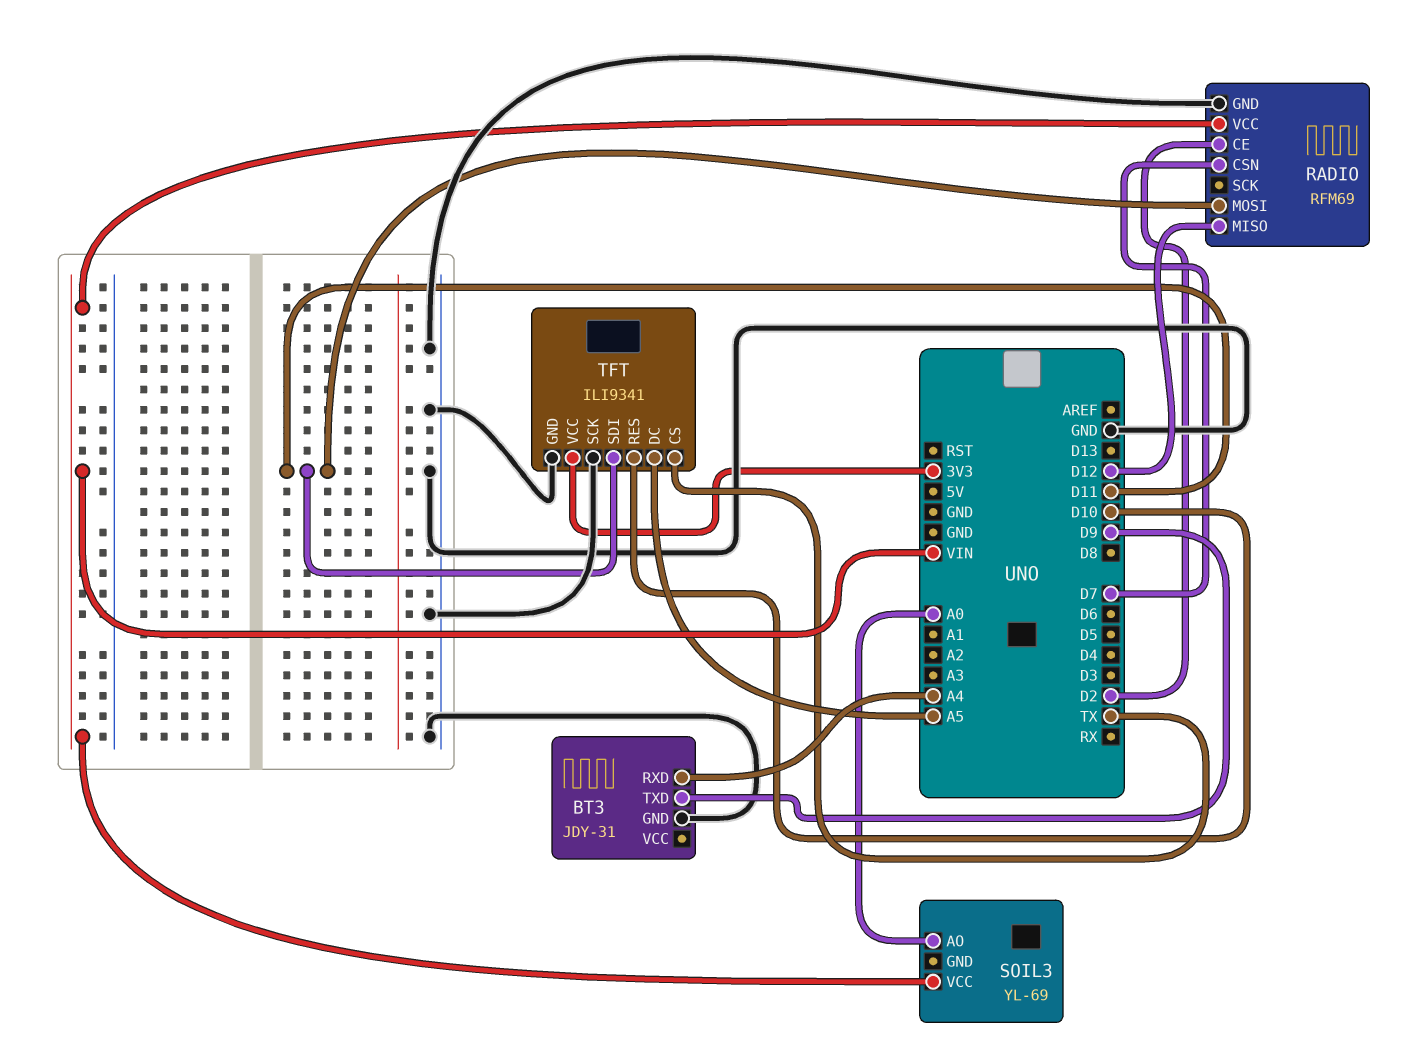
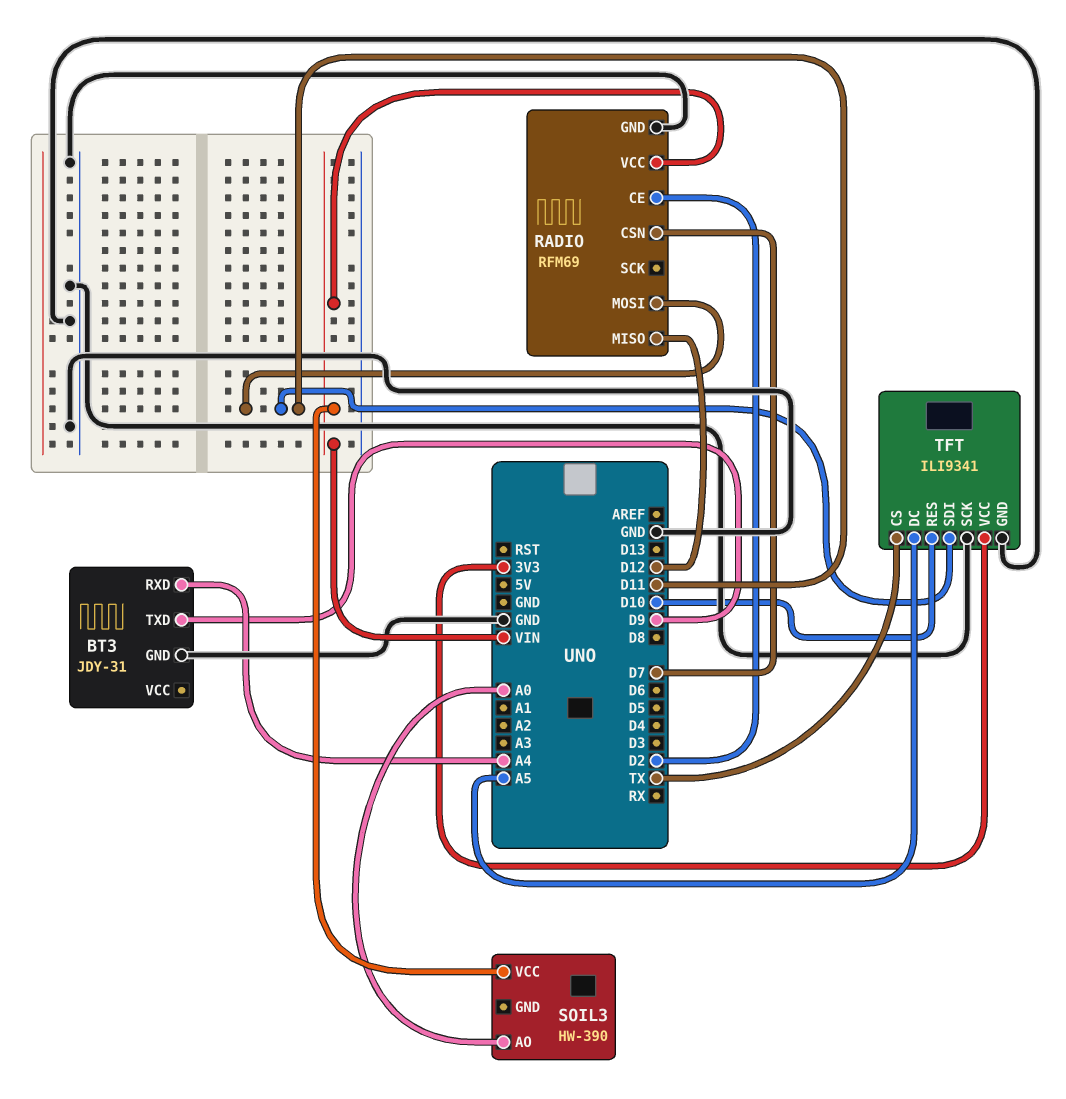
SOIL3: YL-69 -> HW-390

